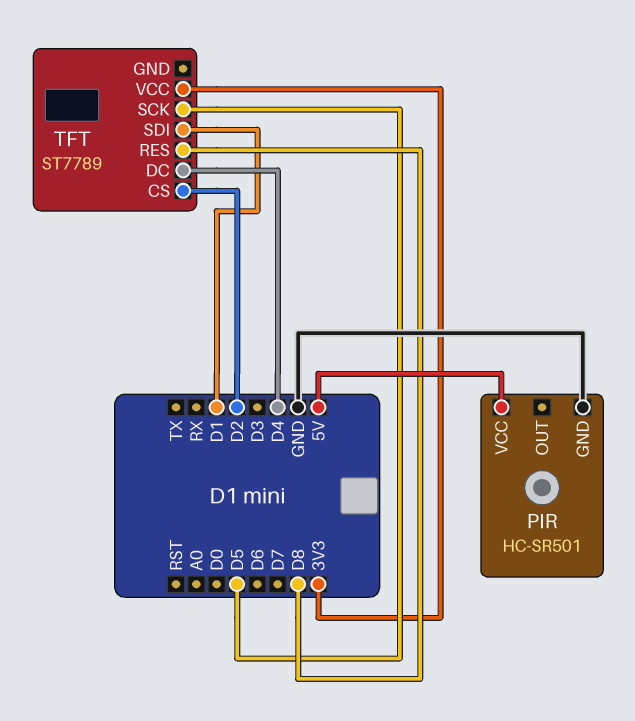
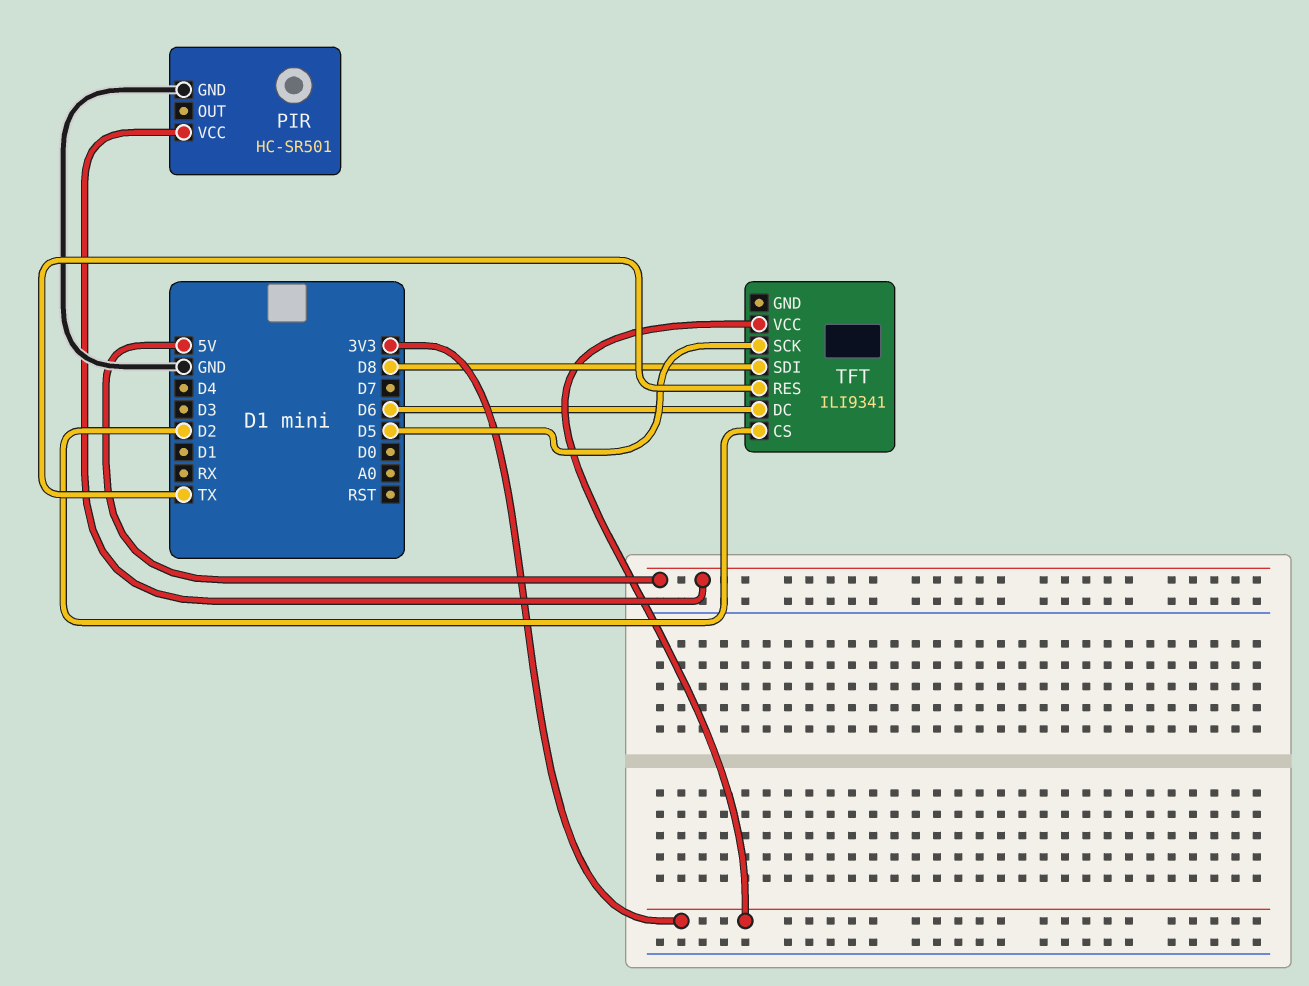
TFT: ST7789 -> ILI9341
TFT pin DC: D4 -> D6
TFT pin RES: D8 -> TX
TFT pin SDI: D1 -> D8

